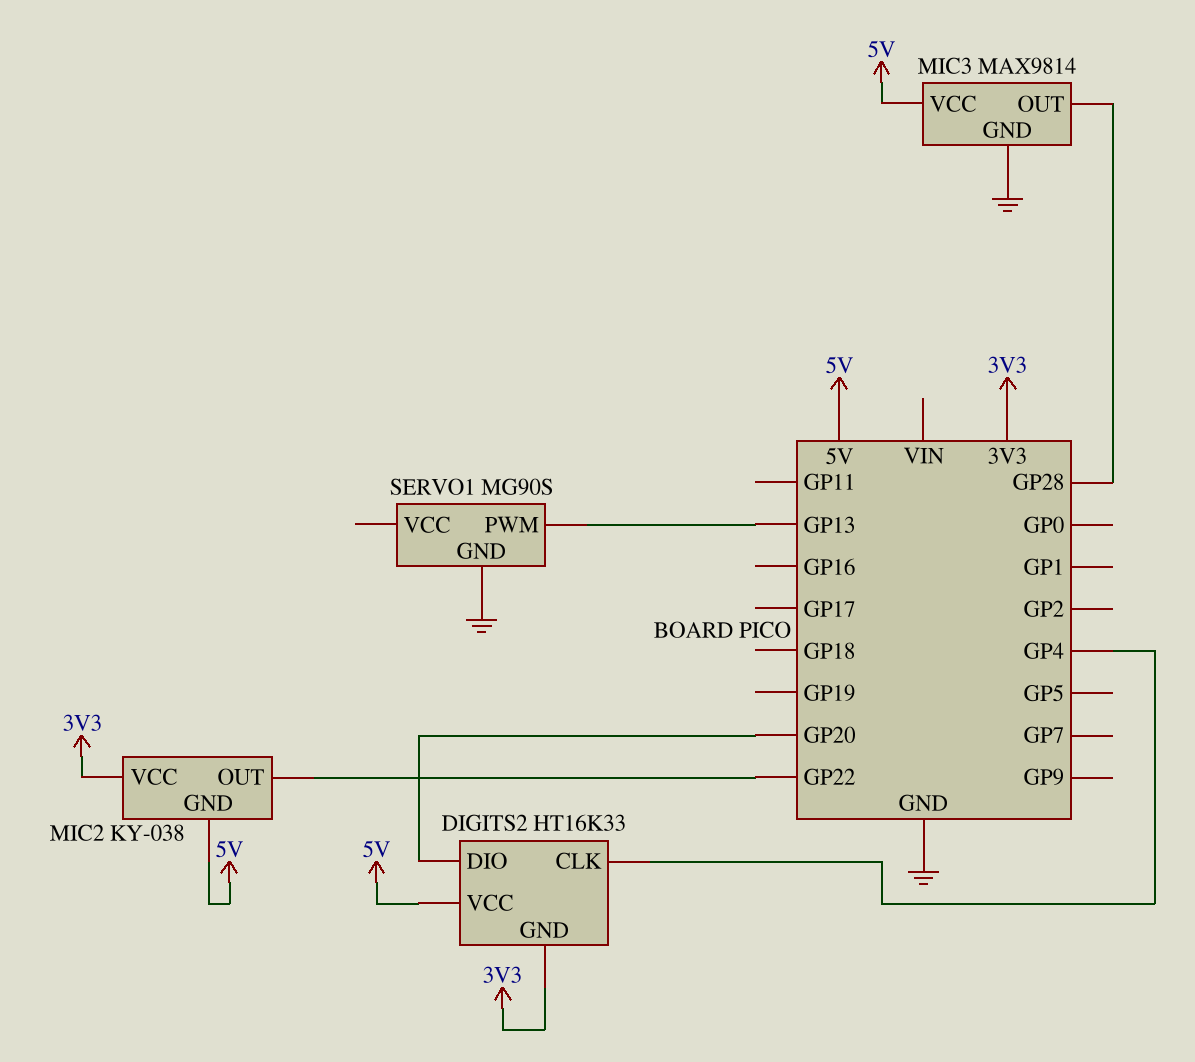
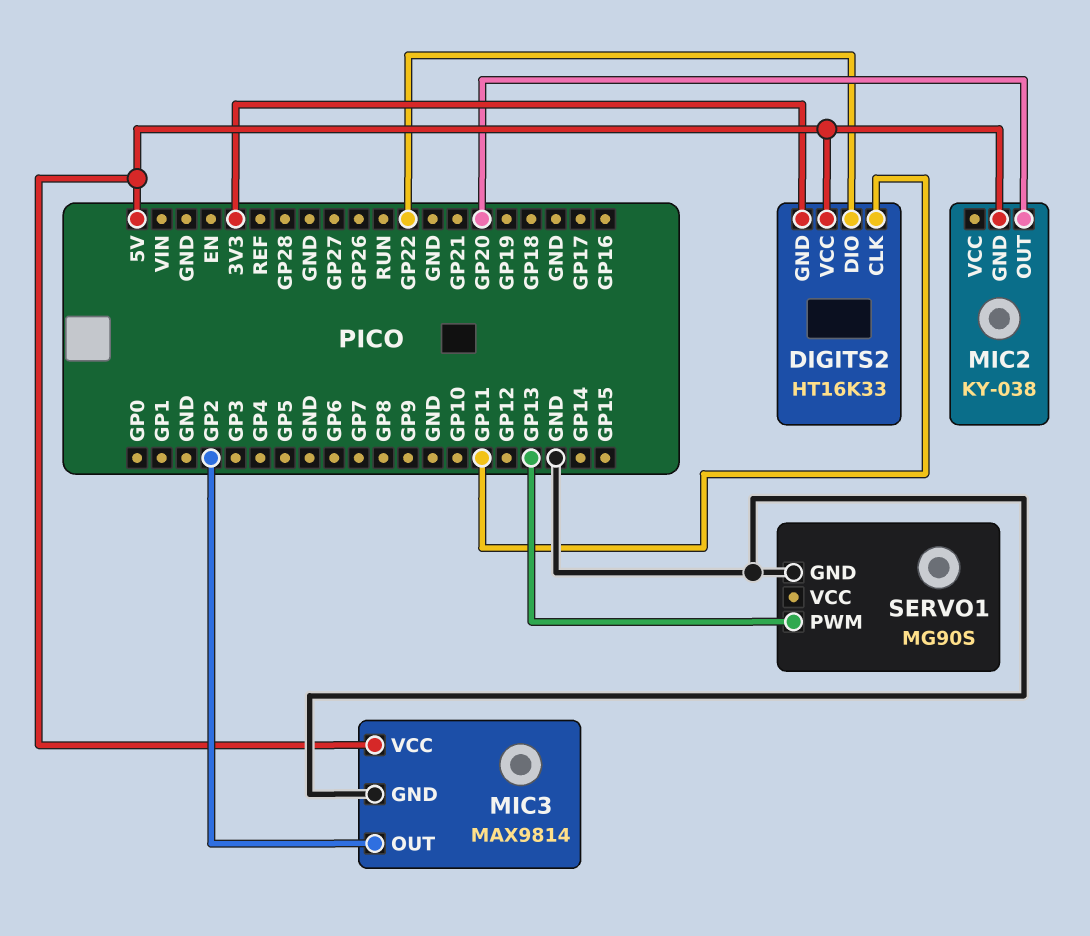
DIGITS2 pin CLK: GP4 -> GP11
DIGITS2 pin DIO: GP20 -> GP22
MIC2 pin OUT: GP22 -> GP20
MIC2 pin VCC: 3V3 -> none
MIC3 pin OUT: GP28 -> GP2

